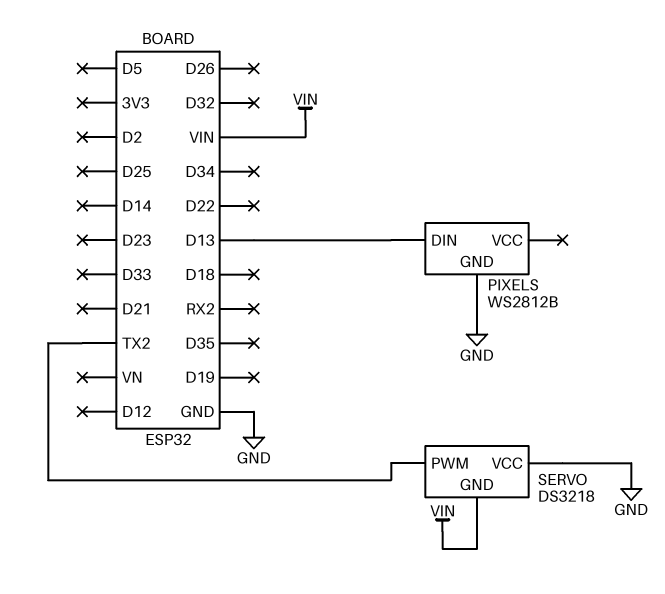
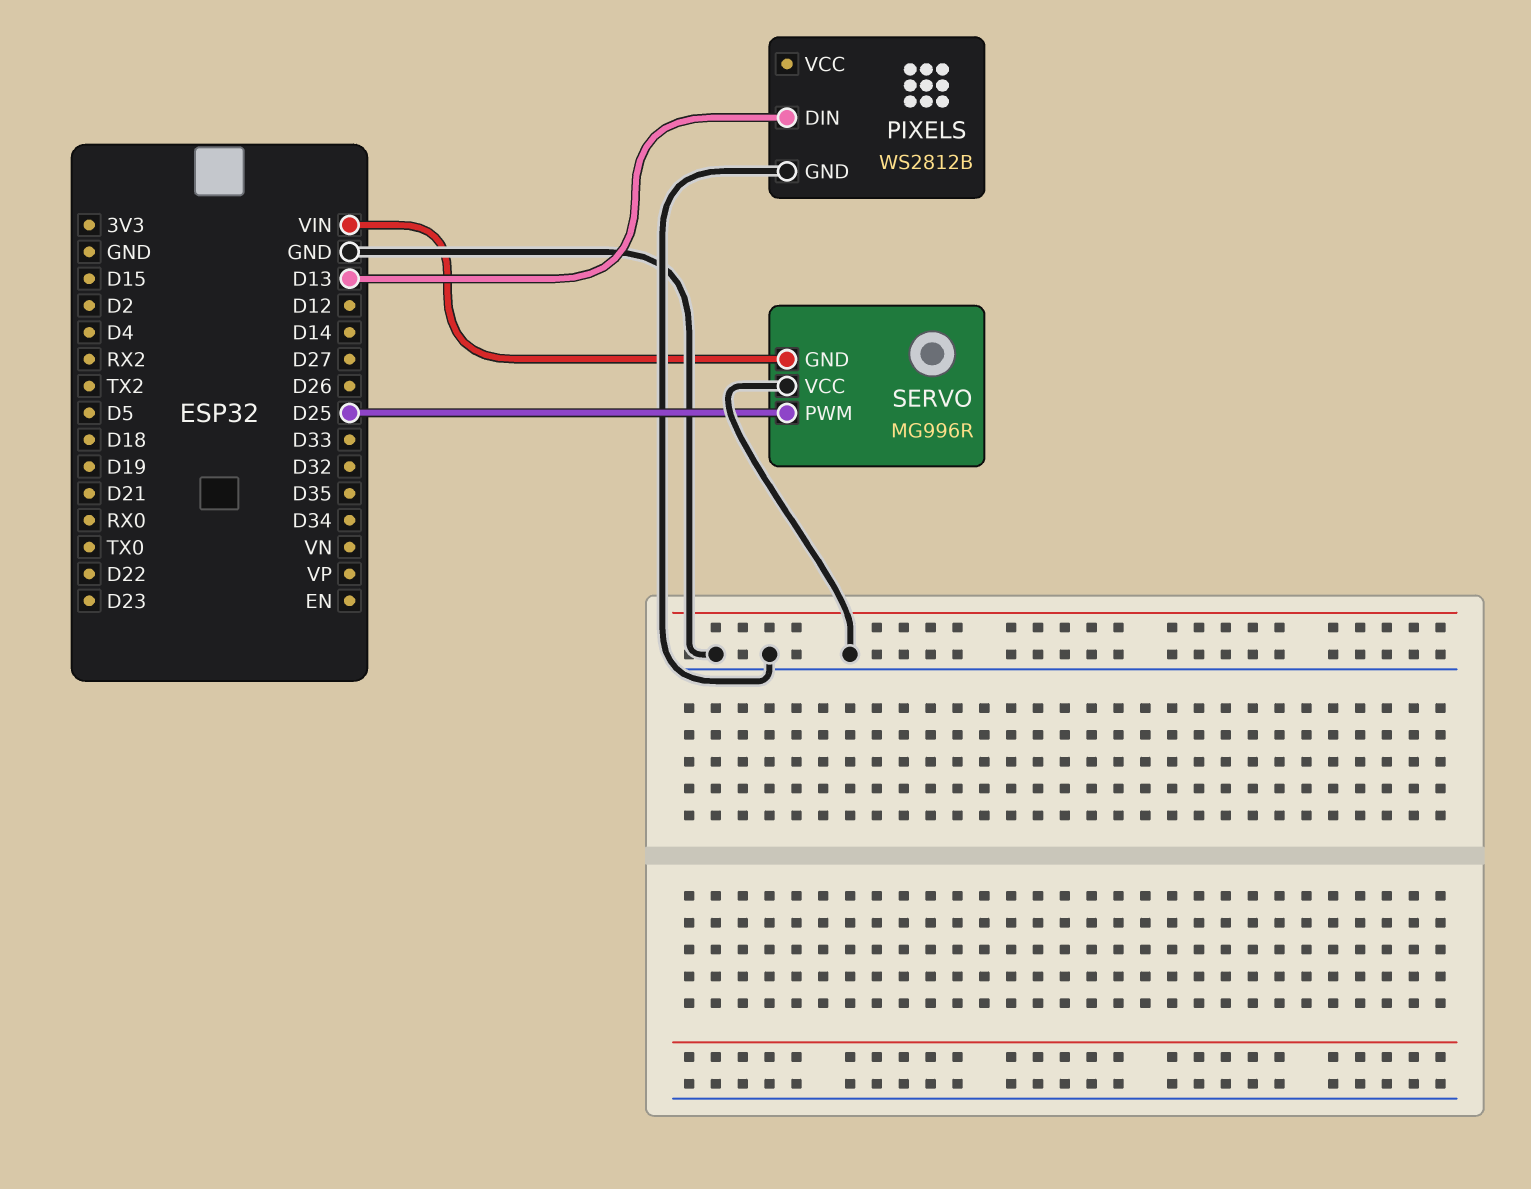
SERVO: DS3218 -> MG996R
SERVO pin PWM: TX2 -> D25

